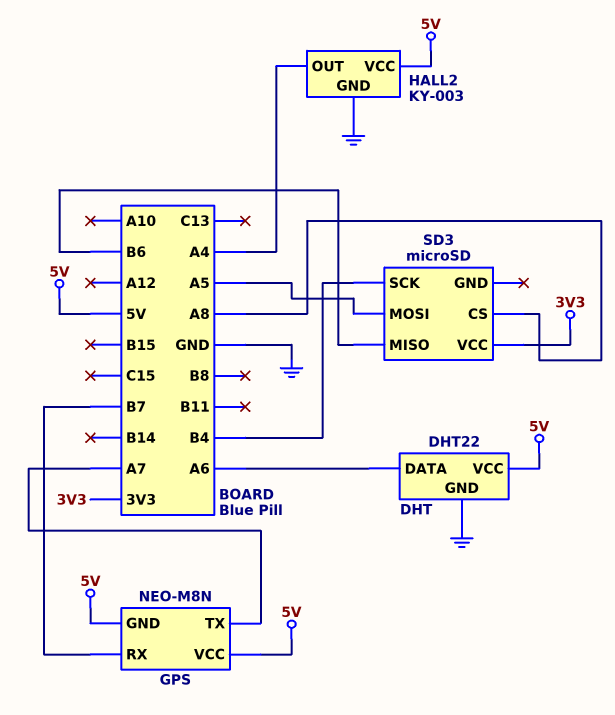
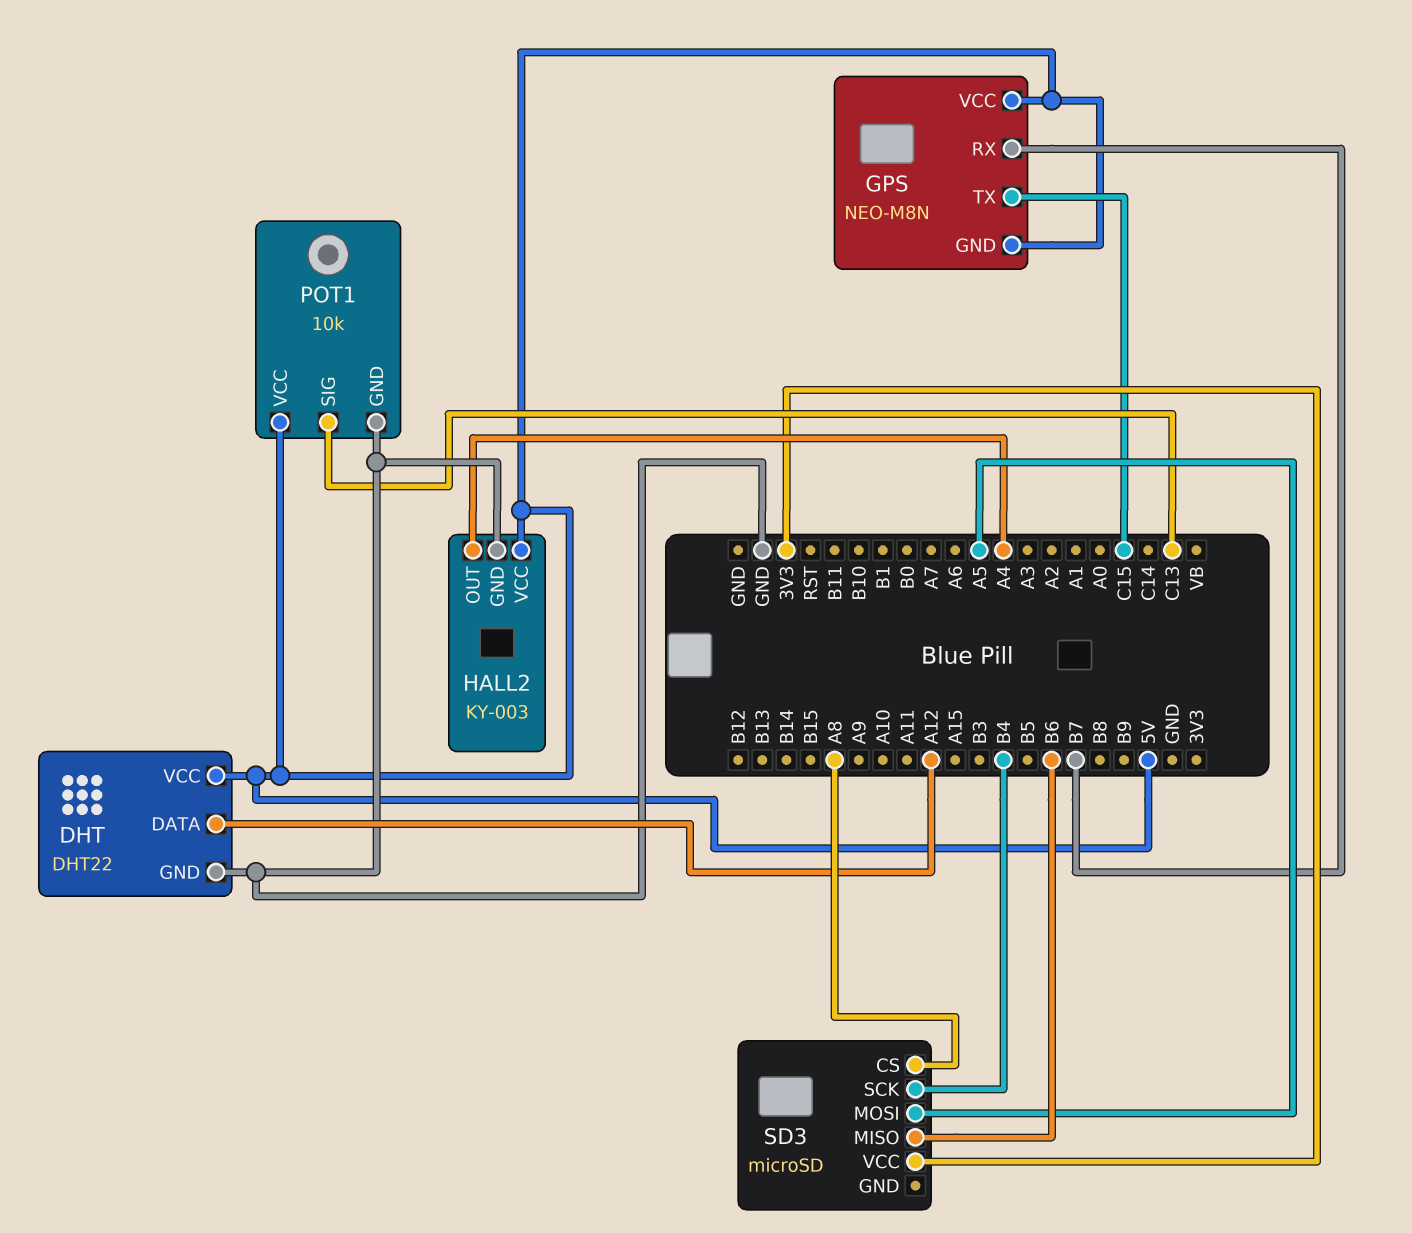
DHT pin DATA: A6 -> A12
GPS pin TX: A7 -> C15
POT1: none -> 10k
POT1 pin GND: none -> GND
POT1 pin SIG: none -> C13
POT1 pin VCC: none -> 5V

